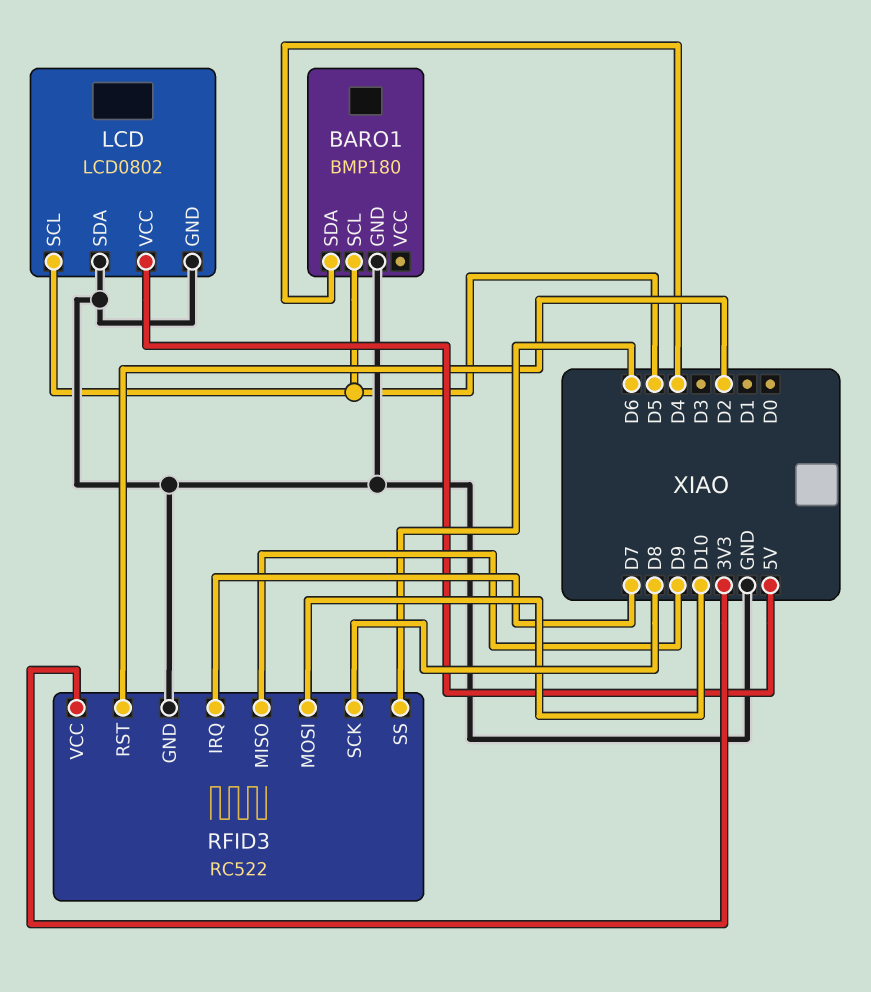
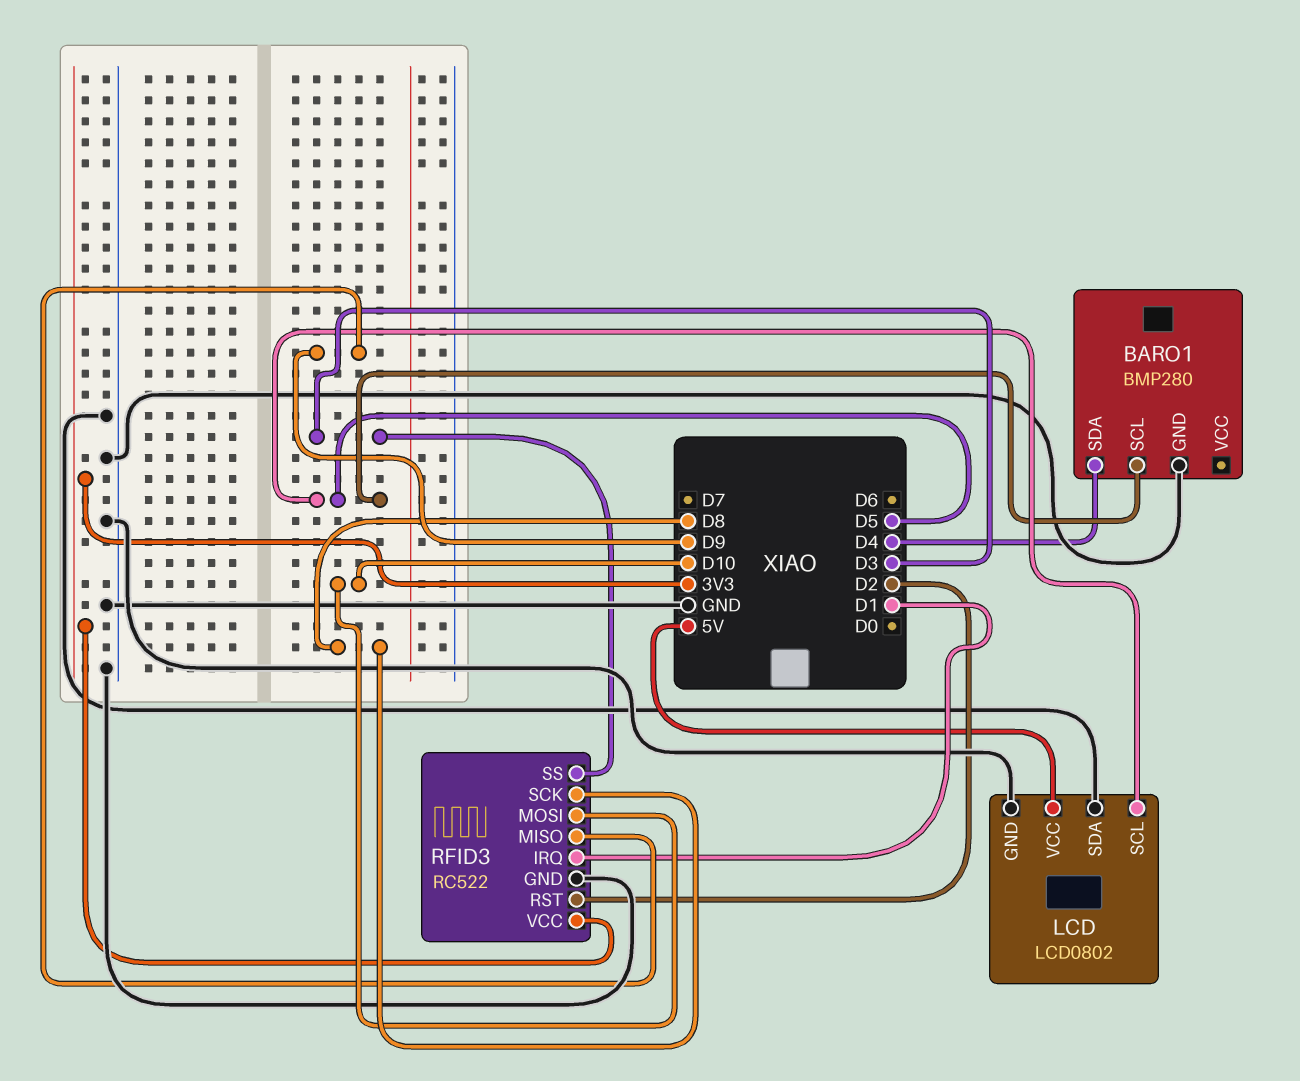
BARO1: BMP180 -> BMP280
RFID3 pin IRQ: D7 -> D1
RFID3 pin SS: D6 -> D3

